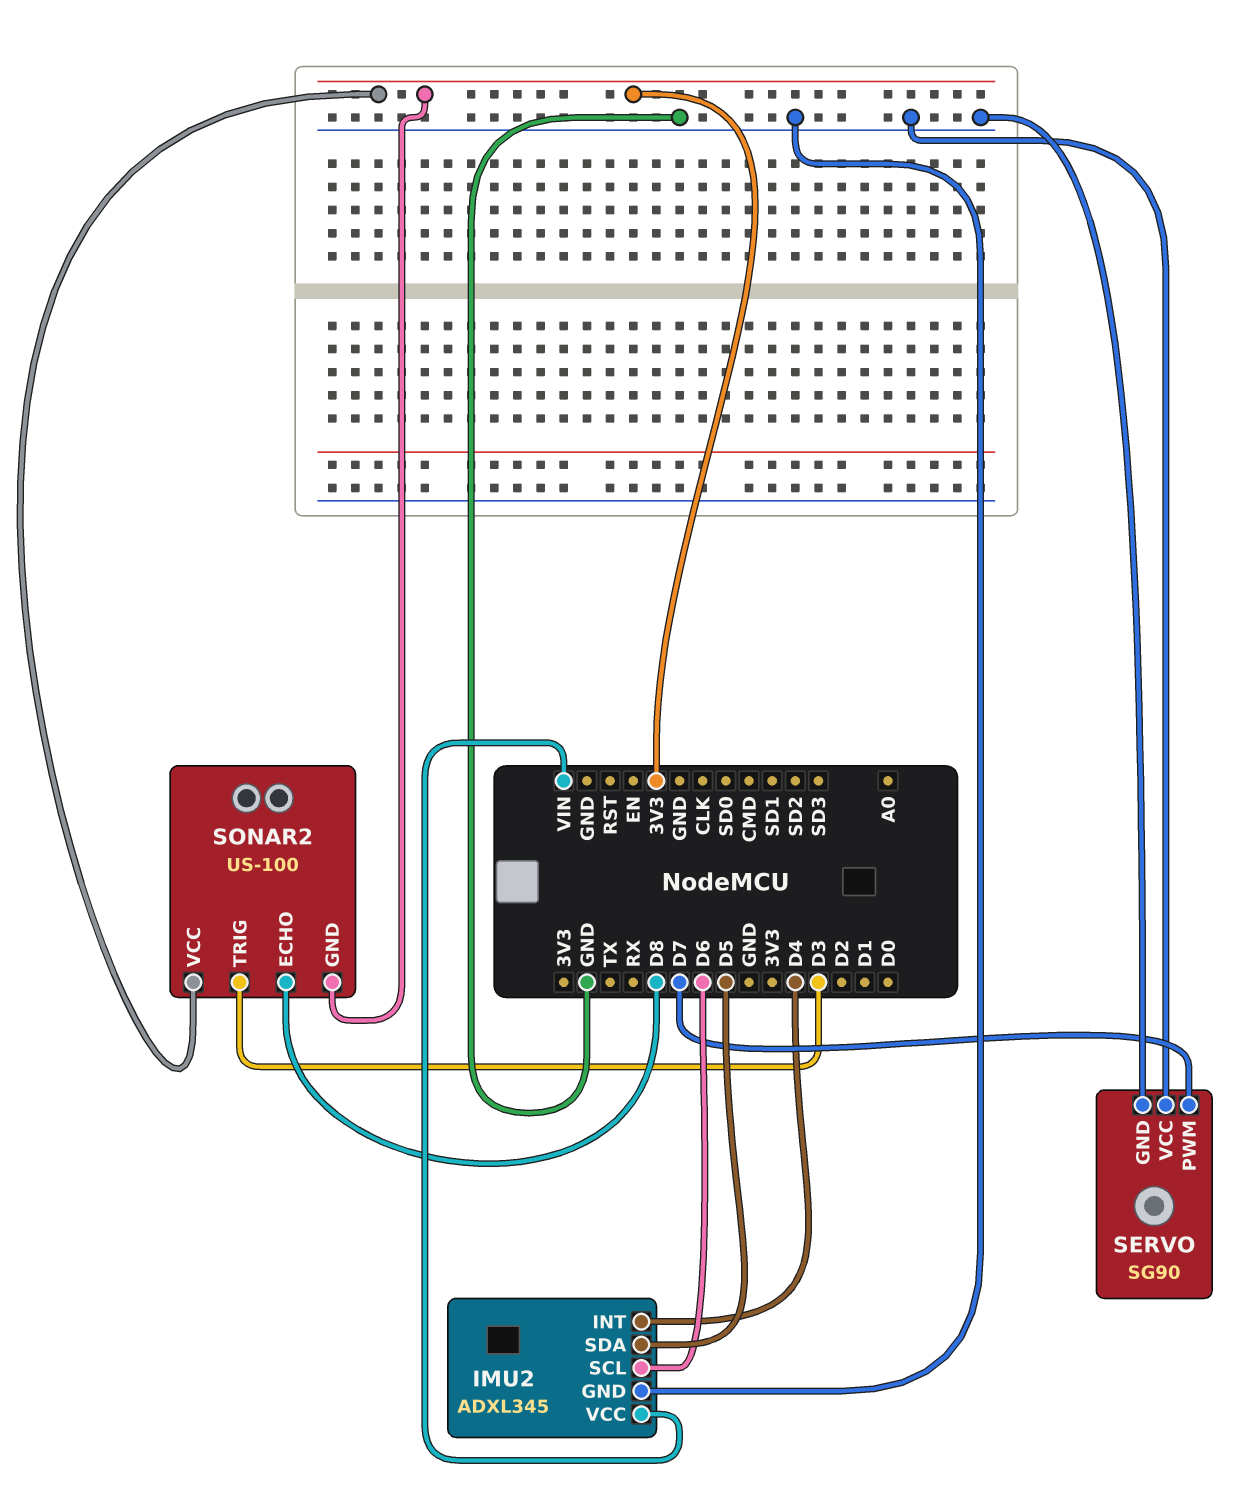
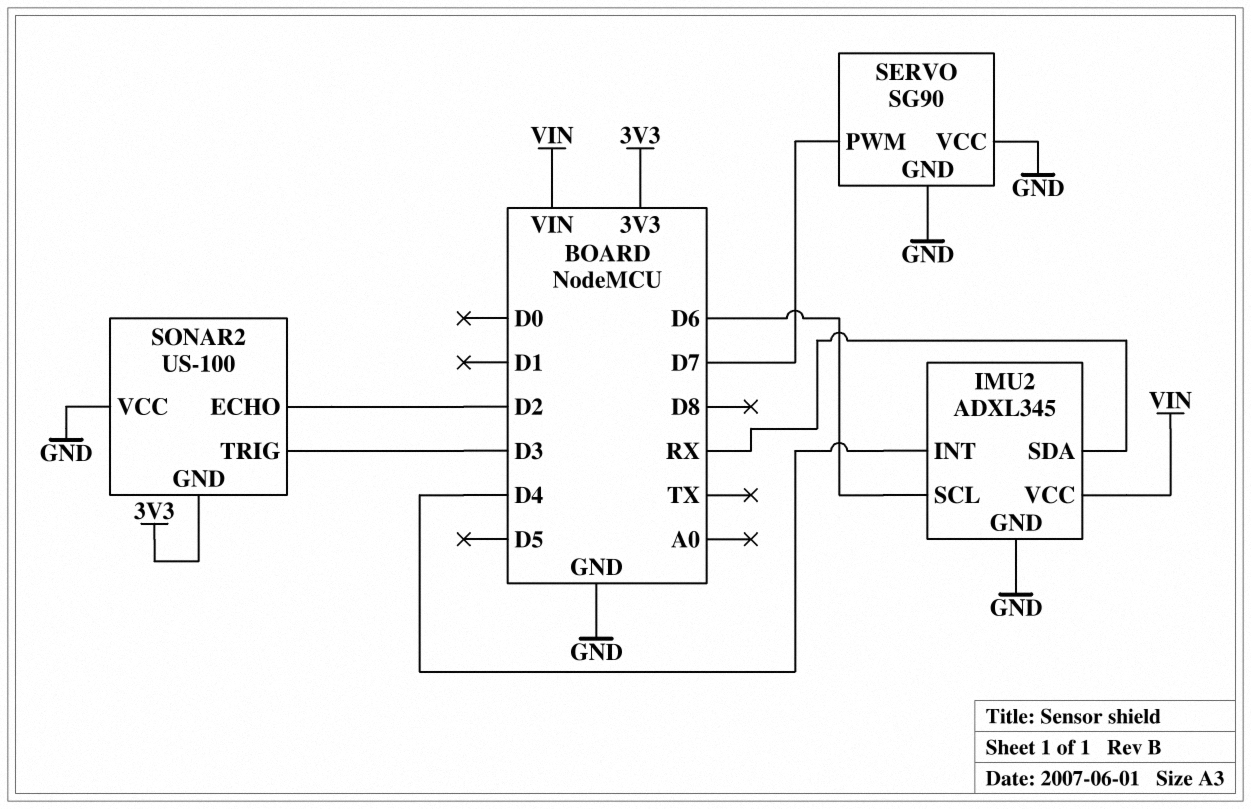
IMU2 pin SDA: D5 -> RX
SONAR2 pin ECHO: D8 -> D2
SONAR2 pin VCC: 3V3 -> GND

